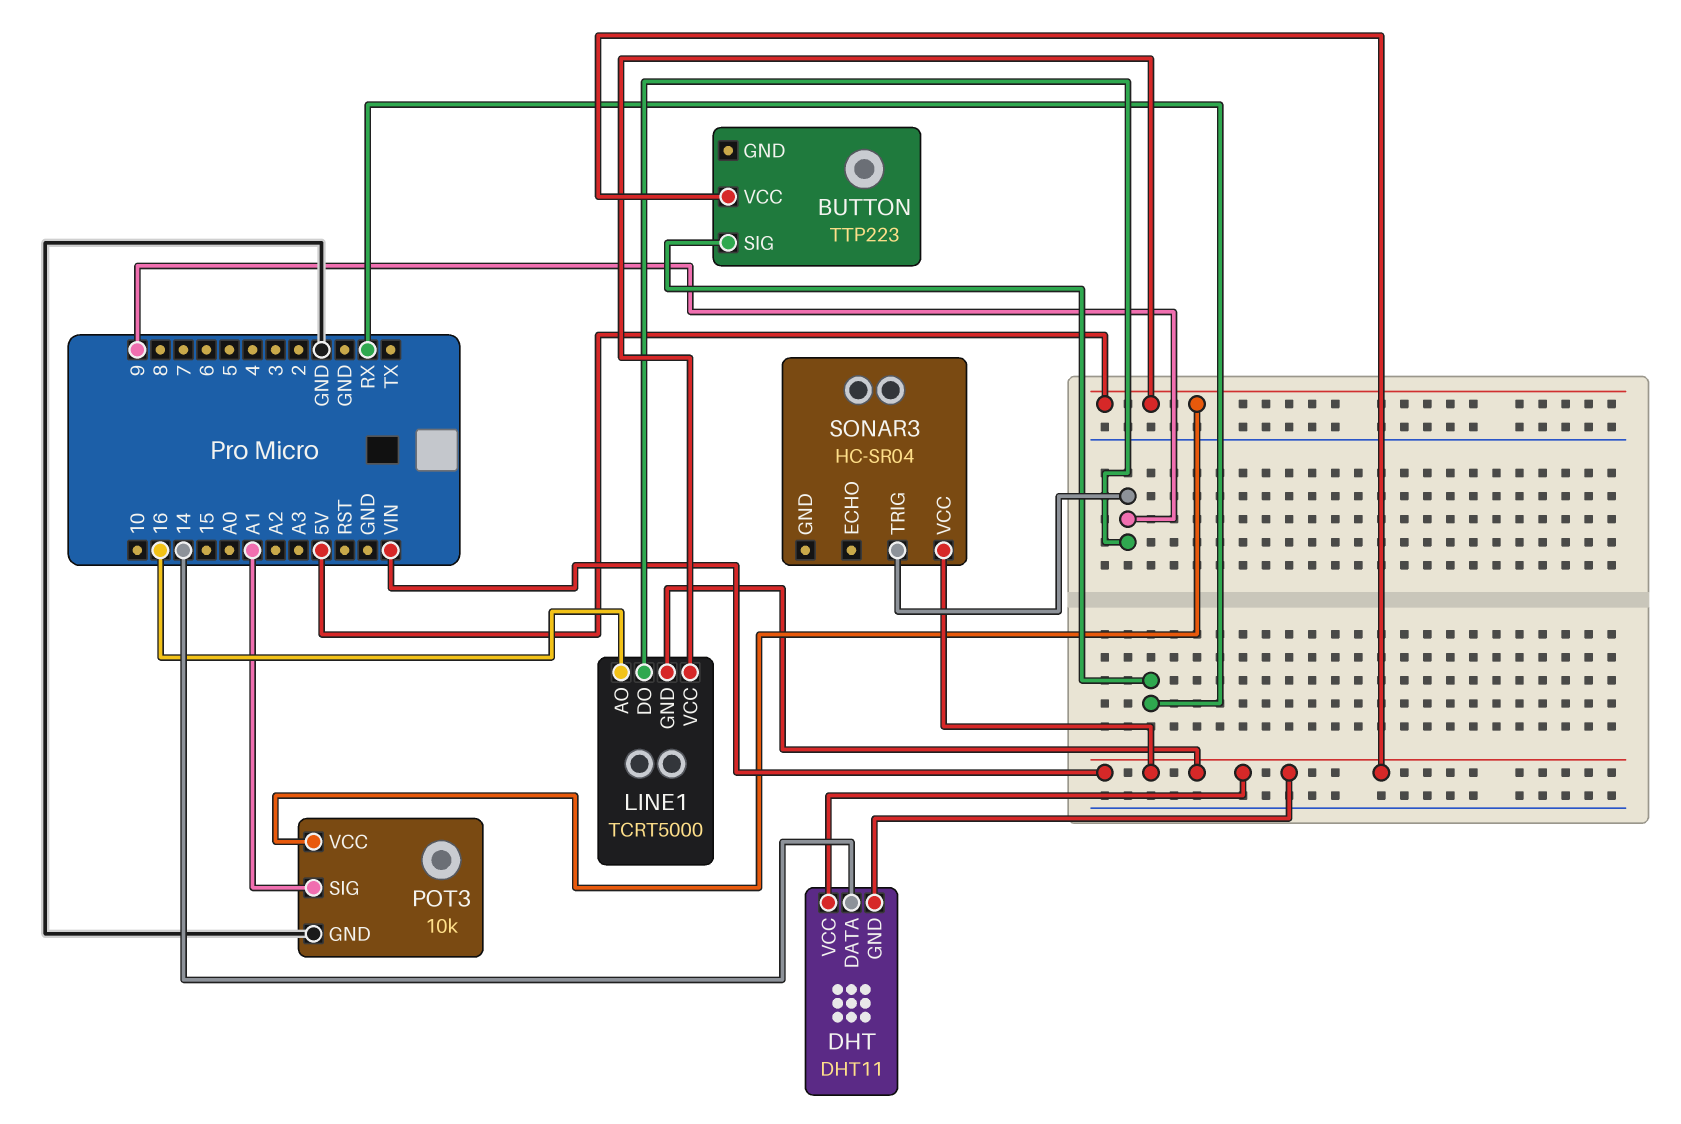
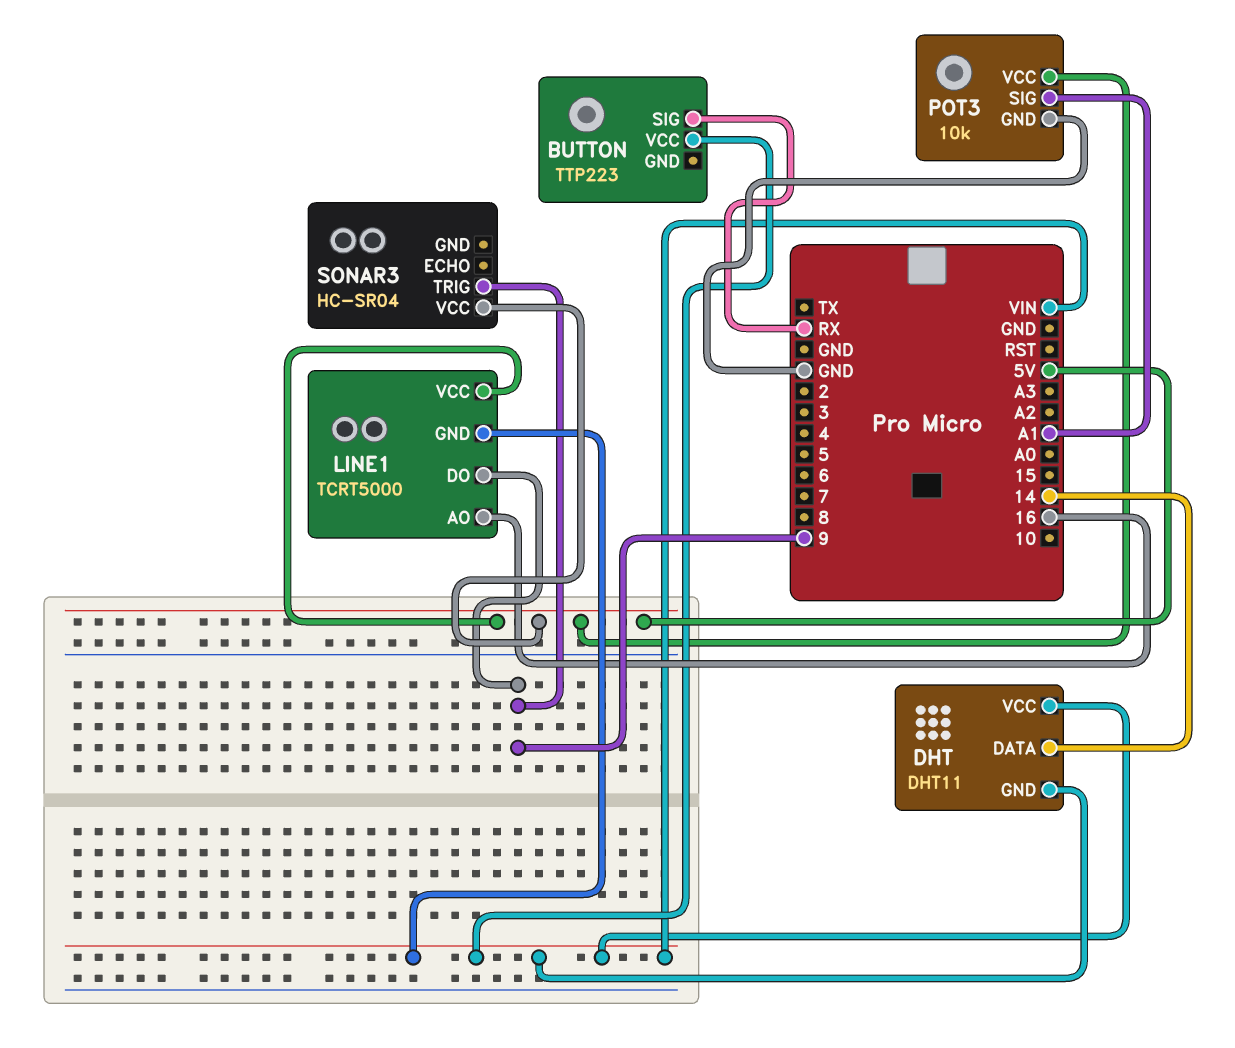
SONAR3 pin VCC: VIN -> 5V

